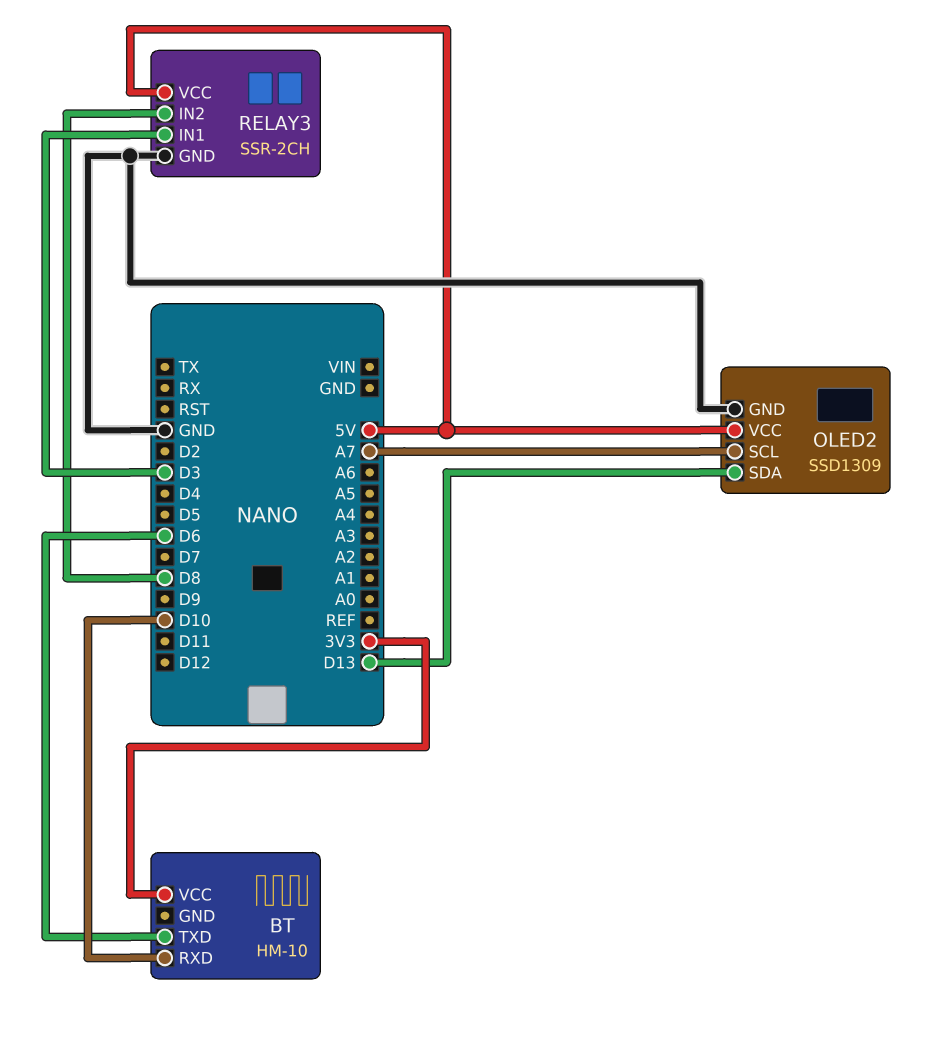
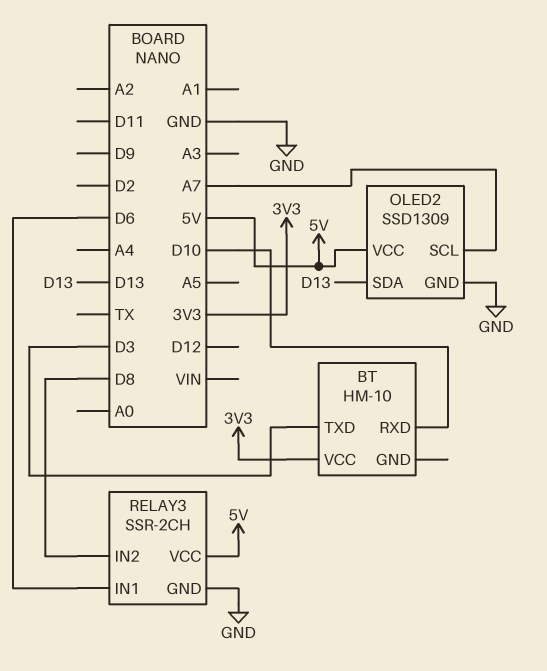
BT pin TXD: D6 -> D3
RELAY3 pin IN1: D3 -> D6

